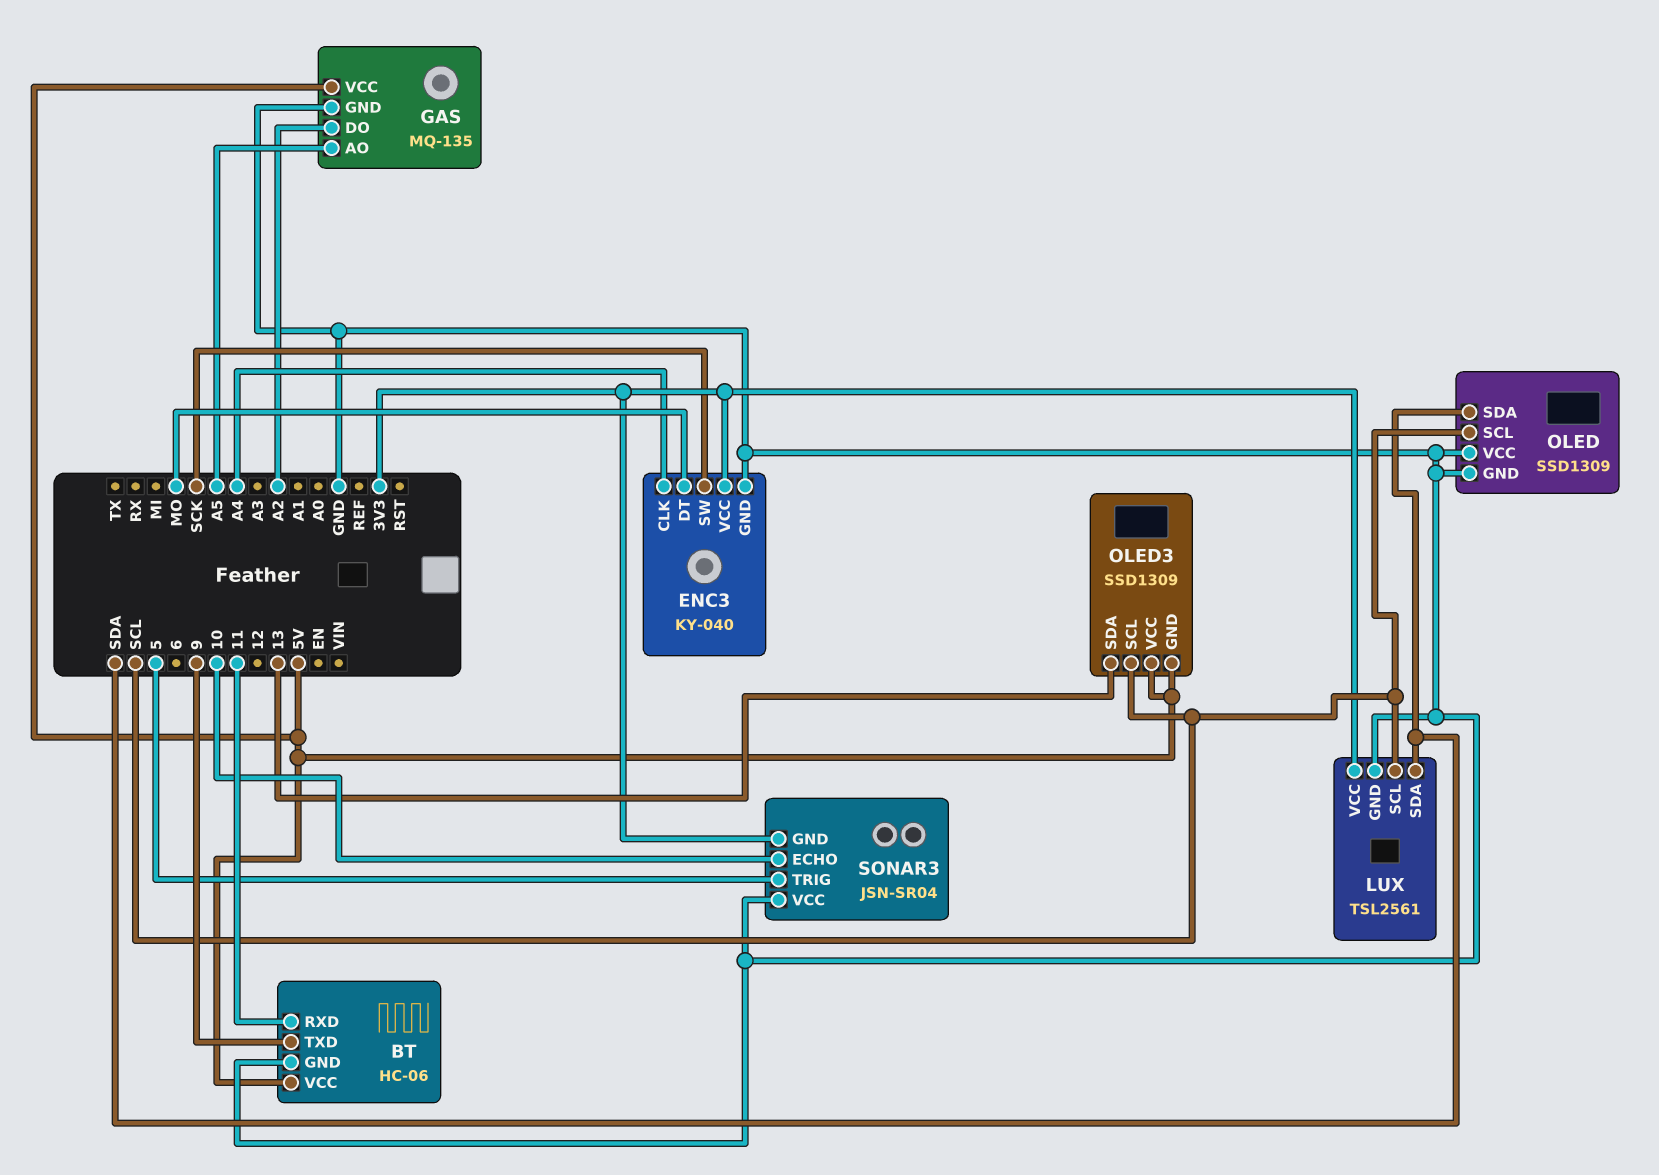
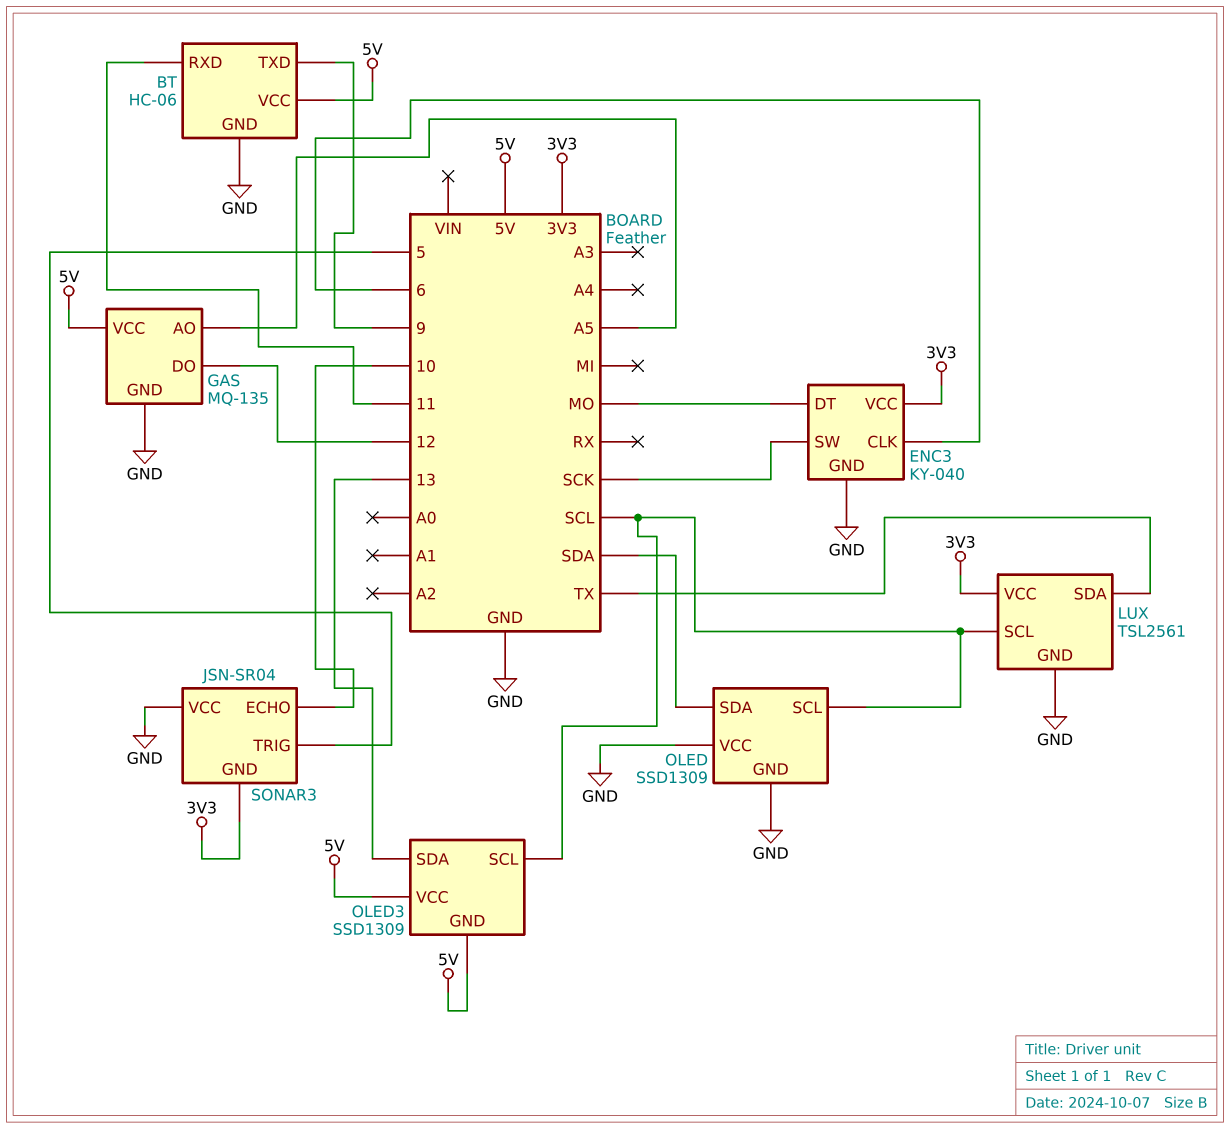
ENC3 pin CLK: A4 -> 6
GAS pin DO: A2 -> 12
LUX pin SDA: SDA -> TX

